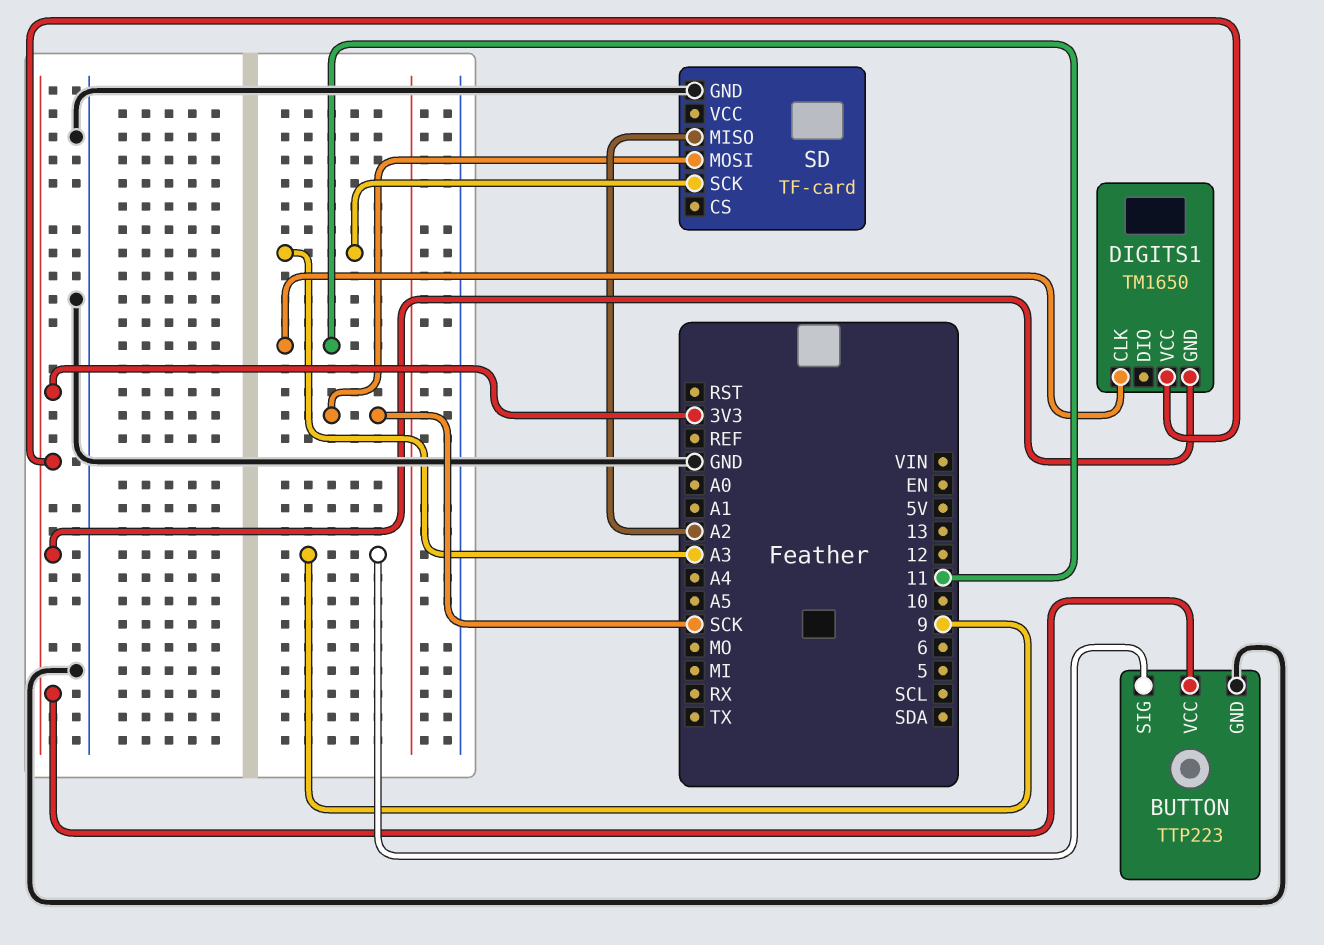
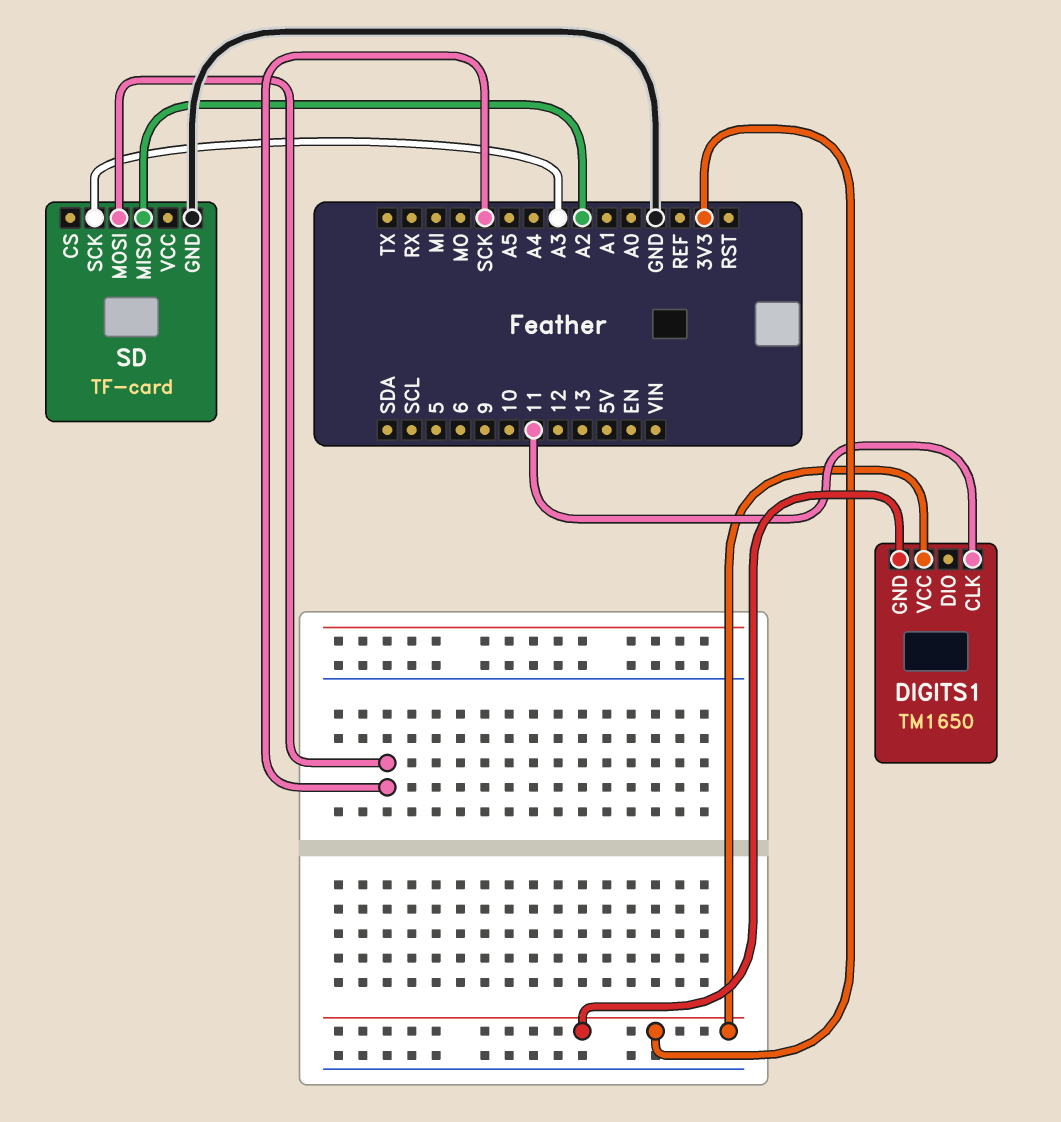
BUTTON: TTP223 -> none
BUTTON pin GND: GND -> none
BUTTON pin SIG: 9 -> none
BUTTON pin VCC: 3V3 -> none

